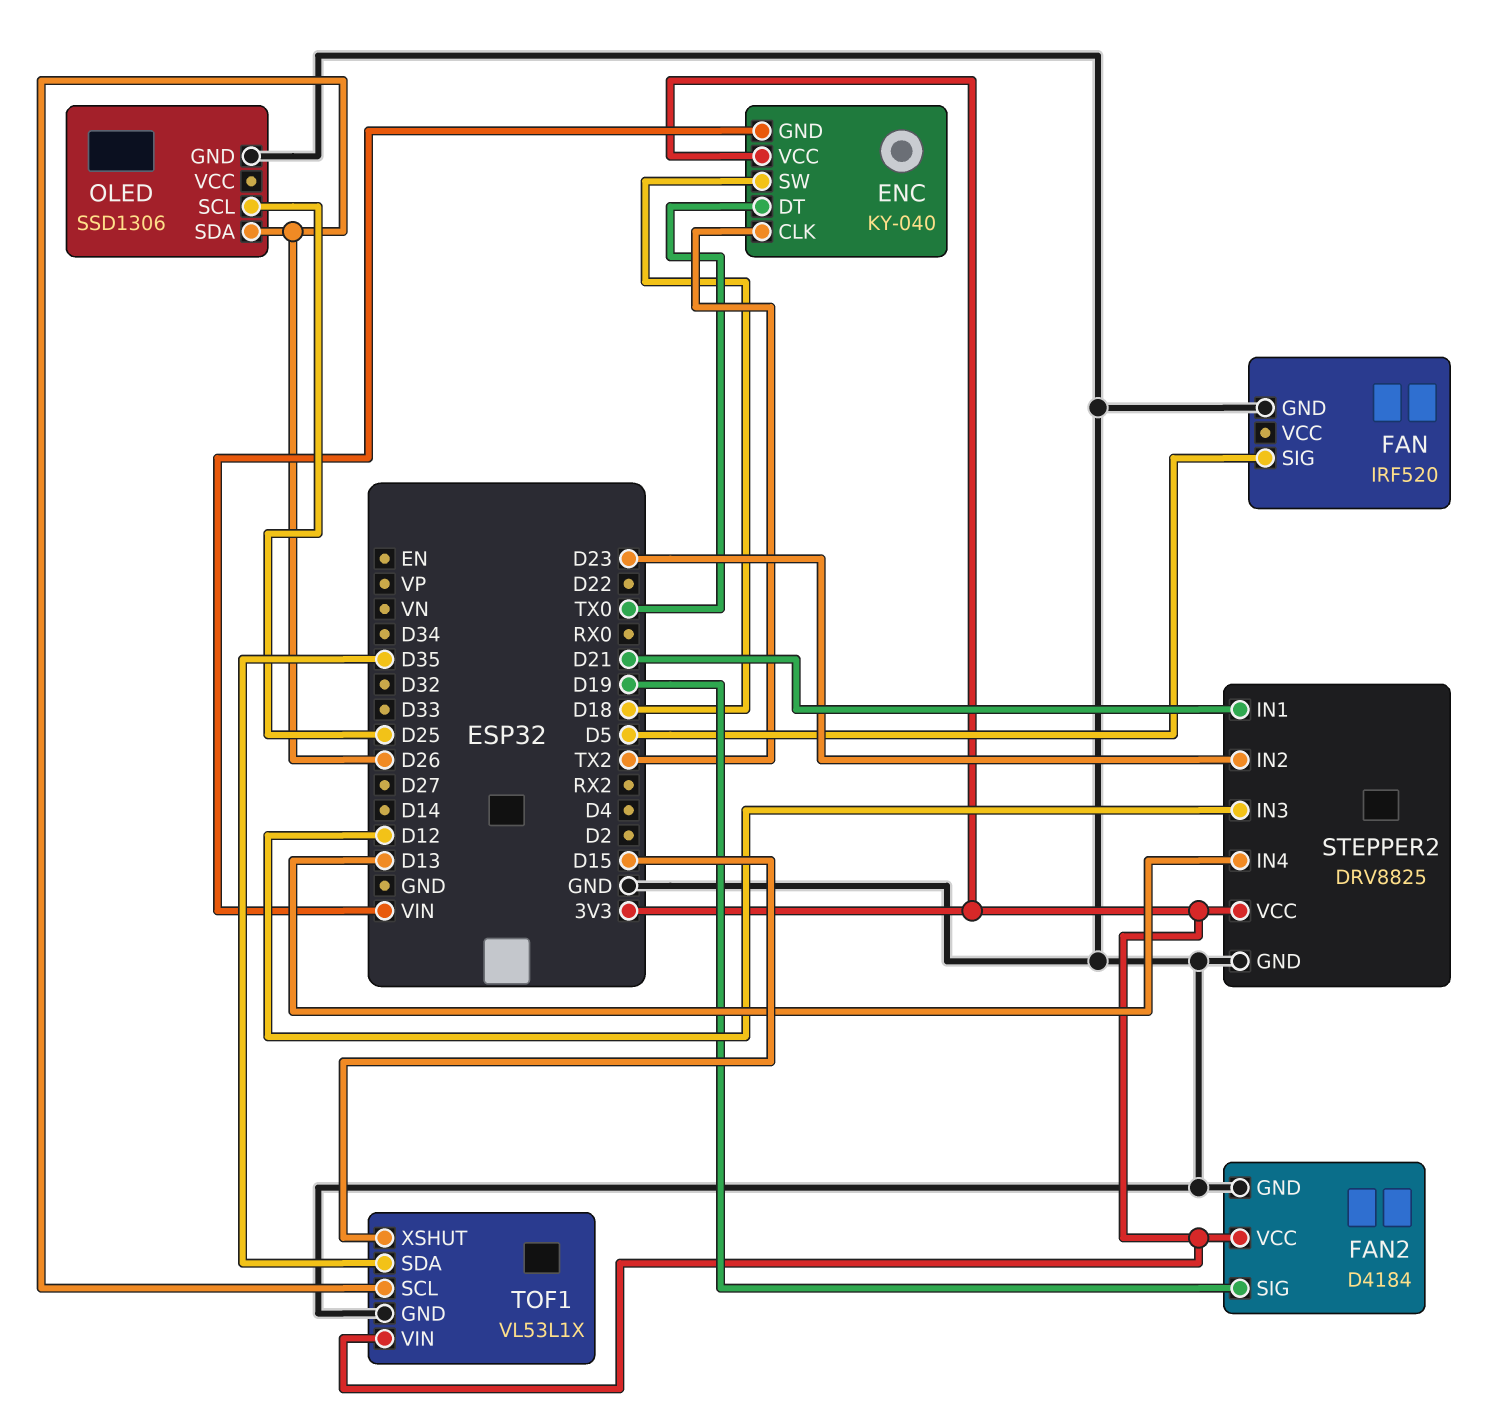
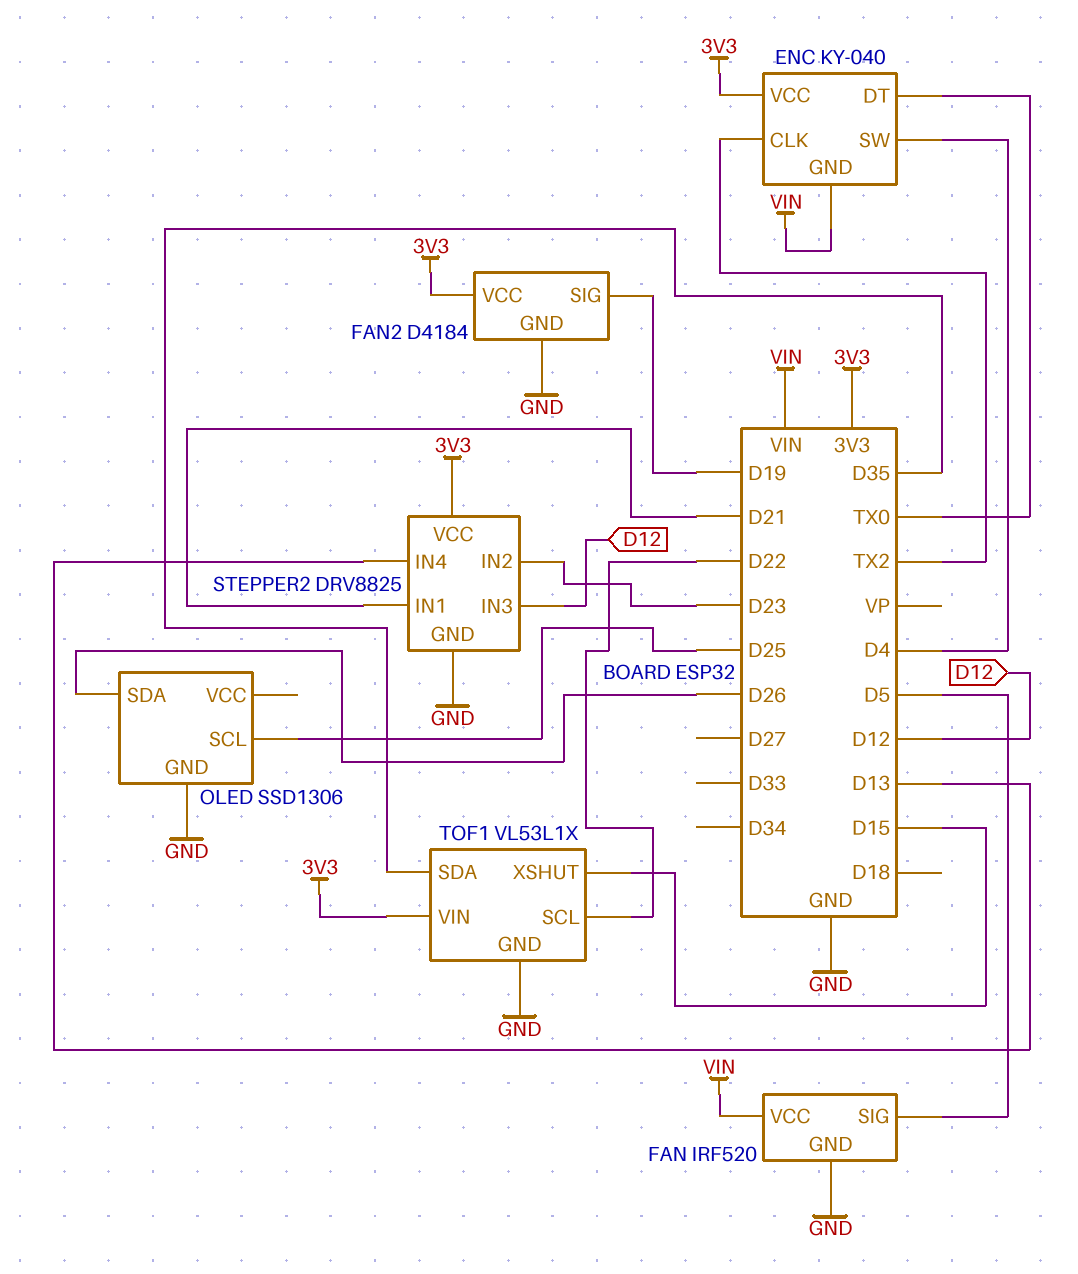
ENC pin SW: D18 -> D4
FAN pin VCC: none -> VIN
TOF1 pin SCL: D26 -> D22

